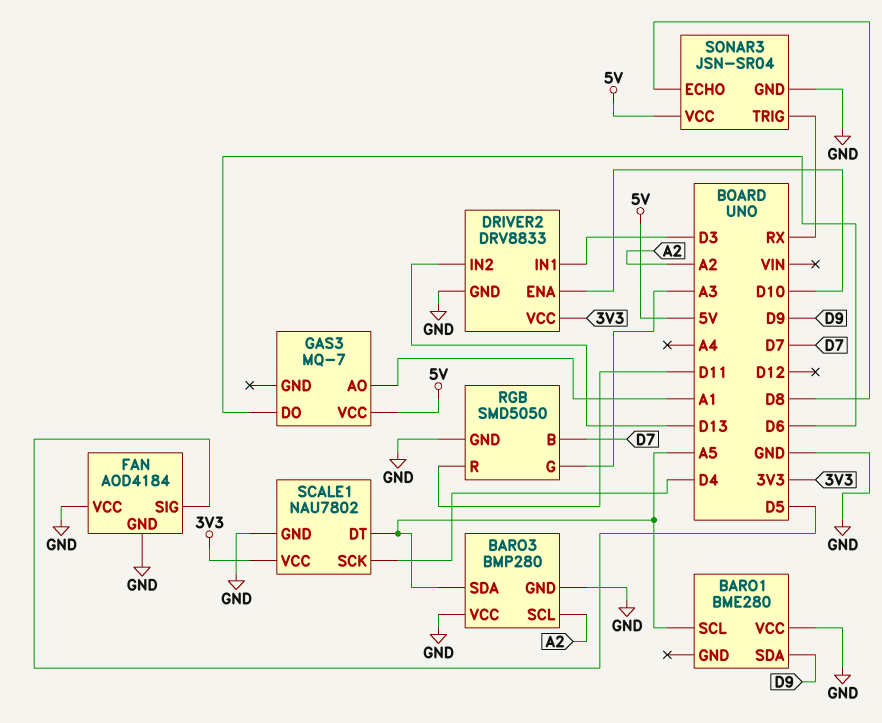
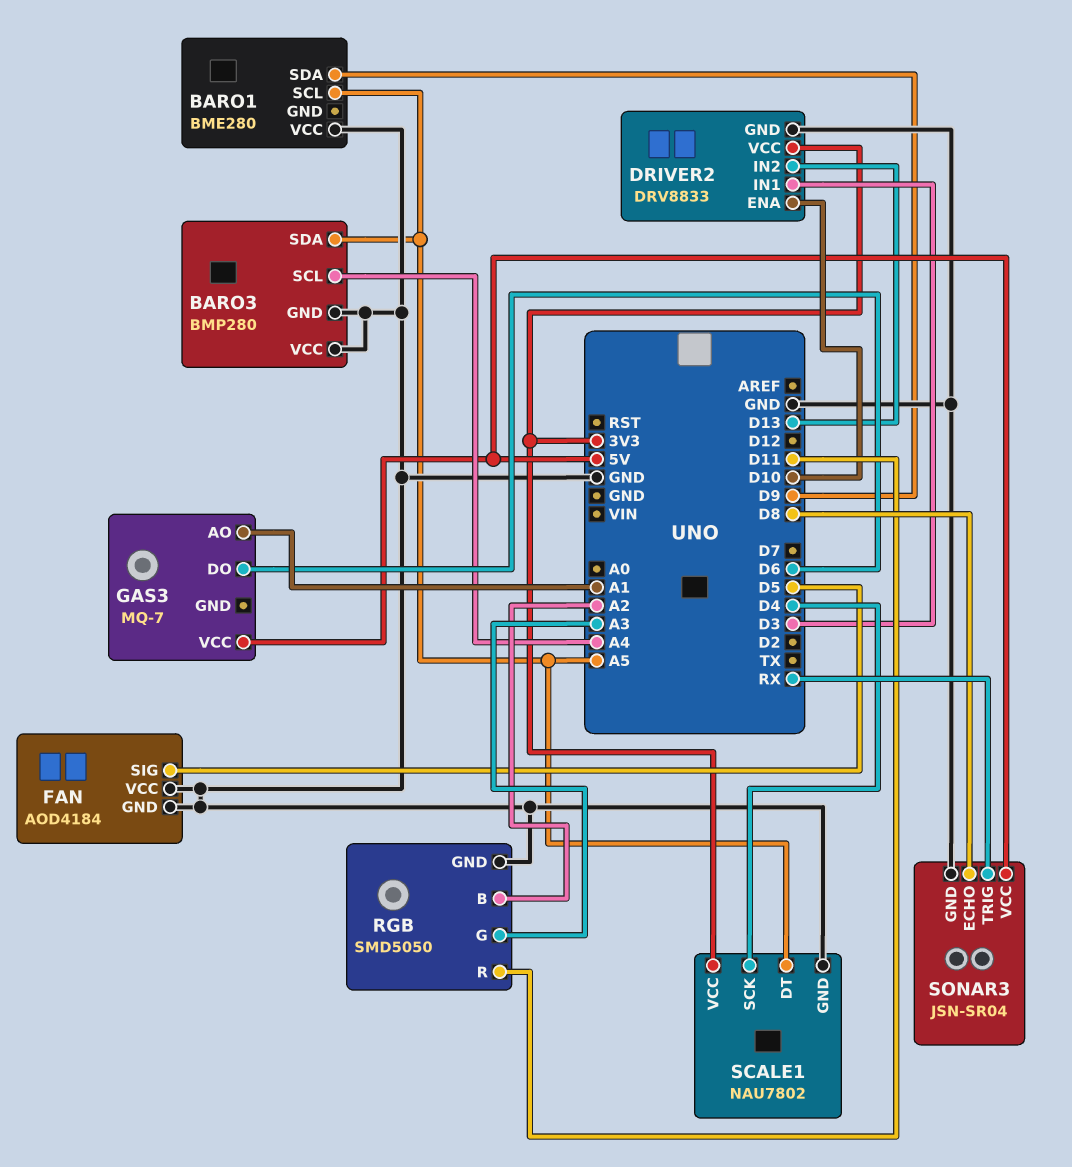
BARO3 pin SCL: A2 -> A4
RGB pin B: D7 -> A2

